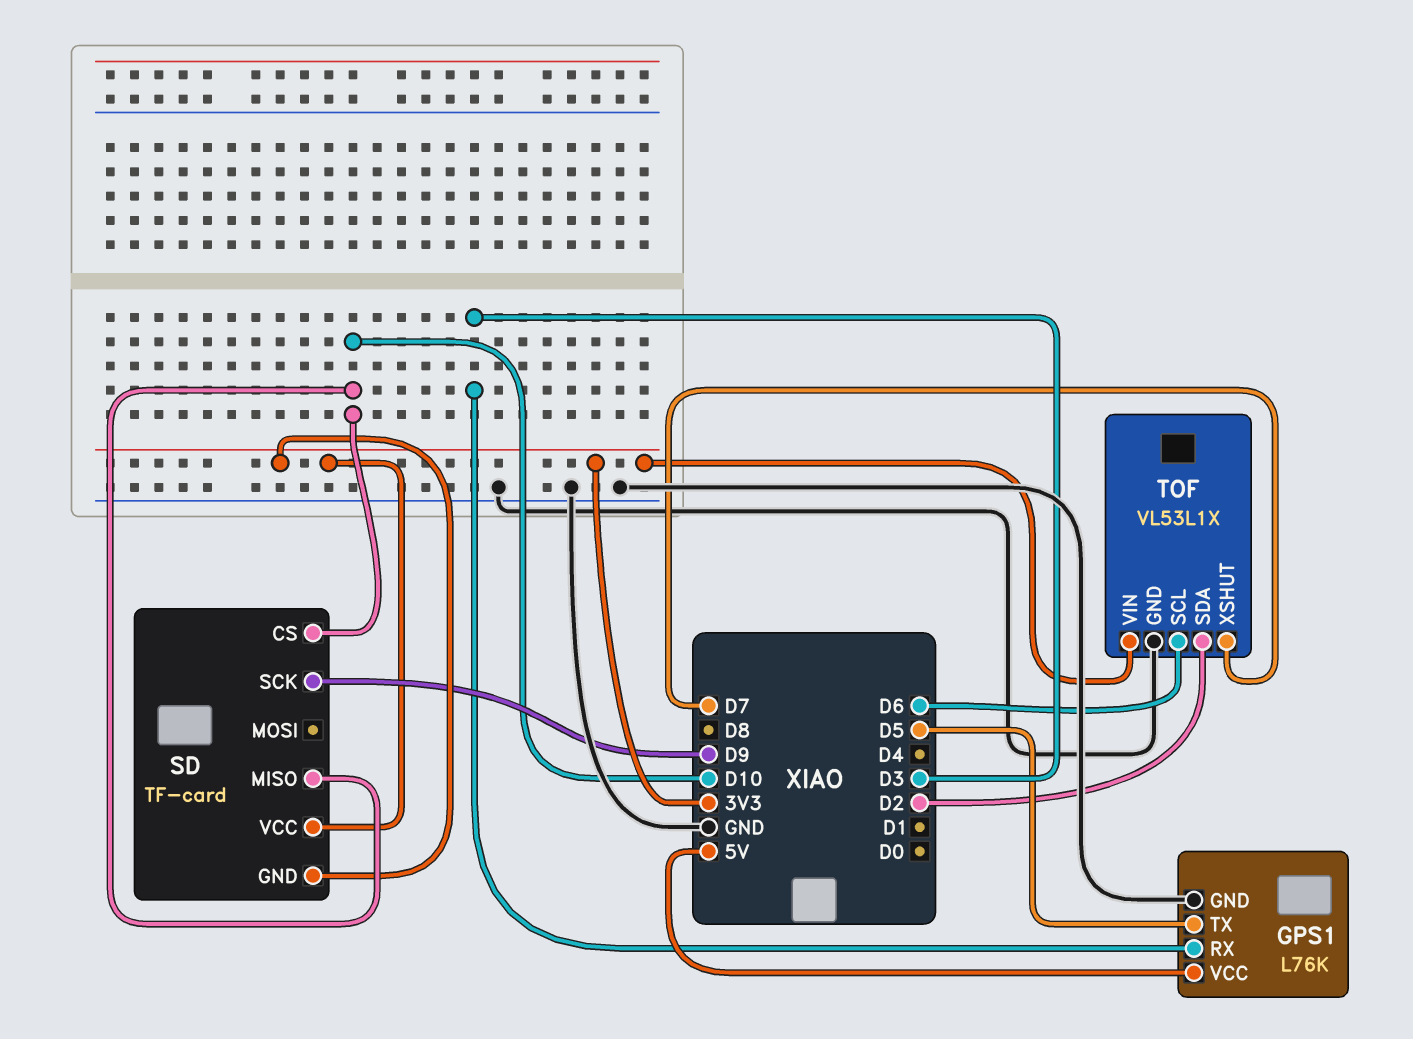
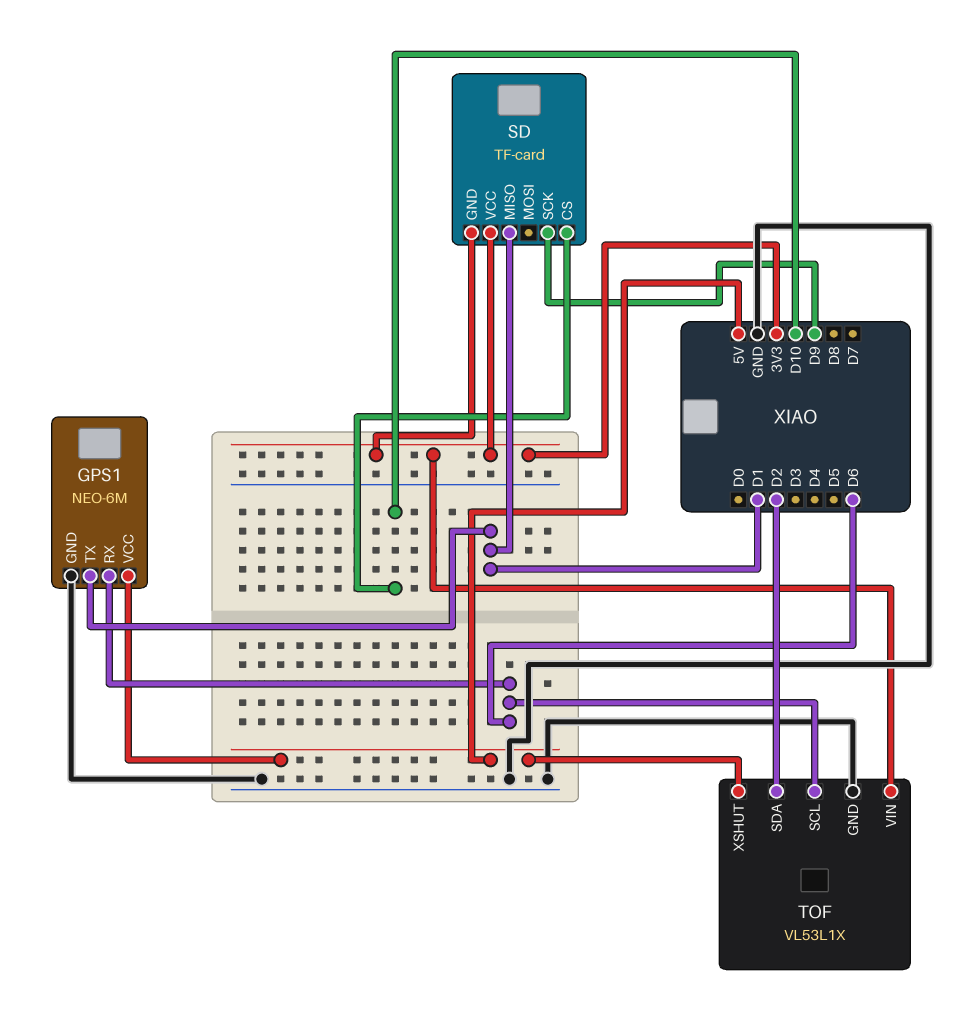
GPS1: L76K -> NEO-6M
GPS1 pin RX: D3 -> D6
GPS1 pin TX: D5 -> D1
SD pin MISO: D10 -> D1
TOF pin XSHUT: D7 -> 5V

